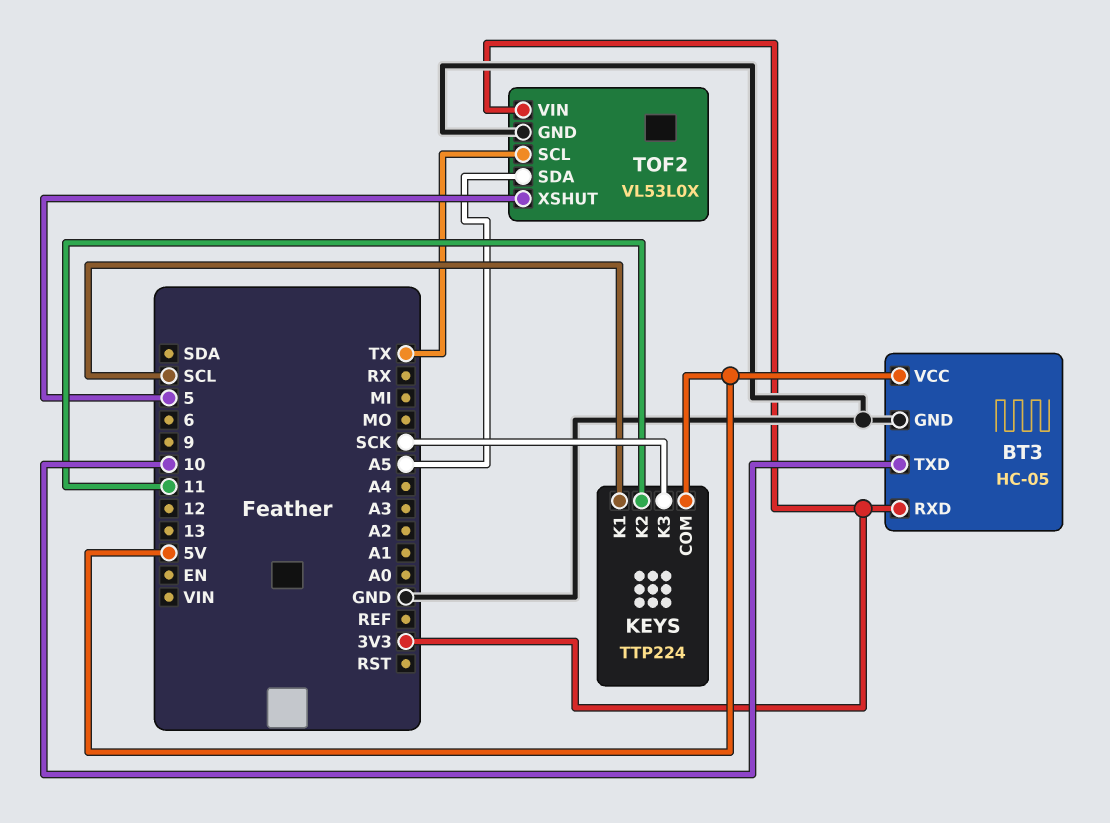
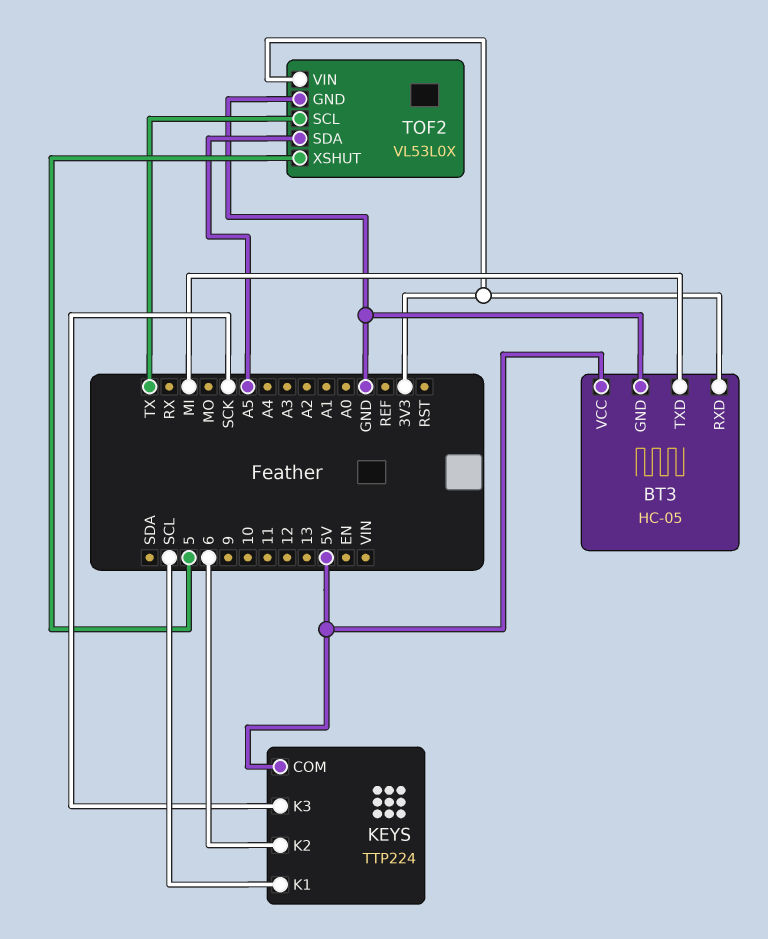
BT3 pin TXD: 10 -> MI
KEYS pin K2: 11 -> 6

